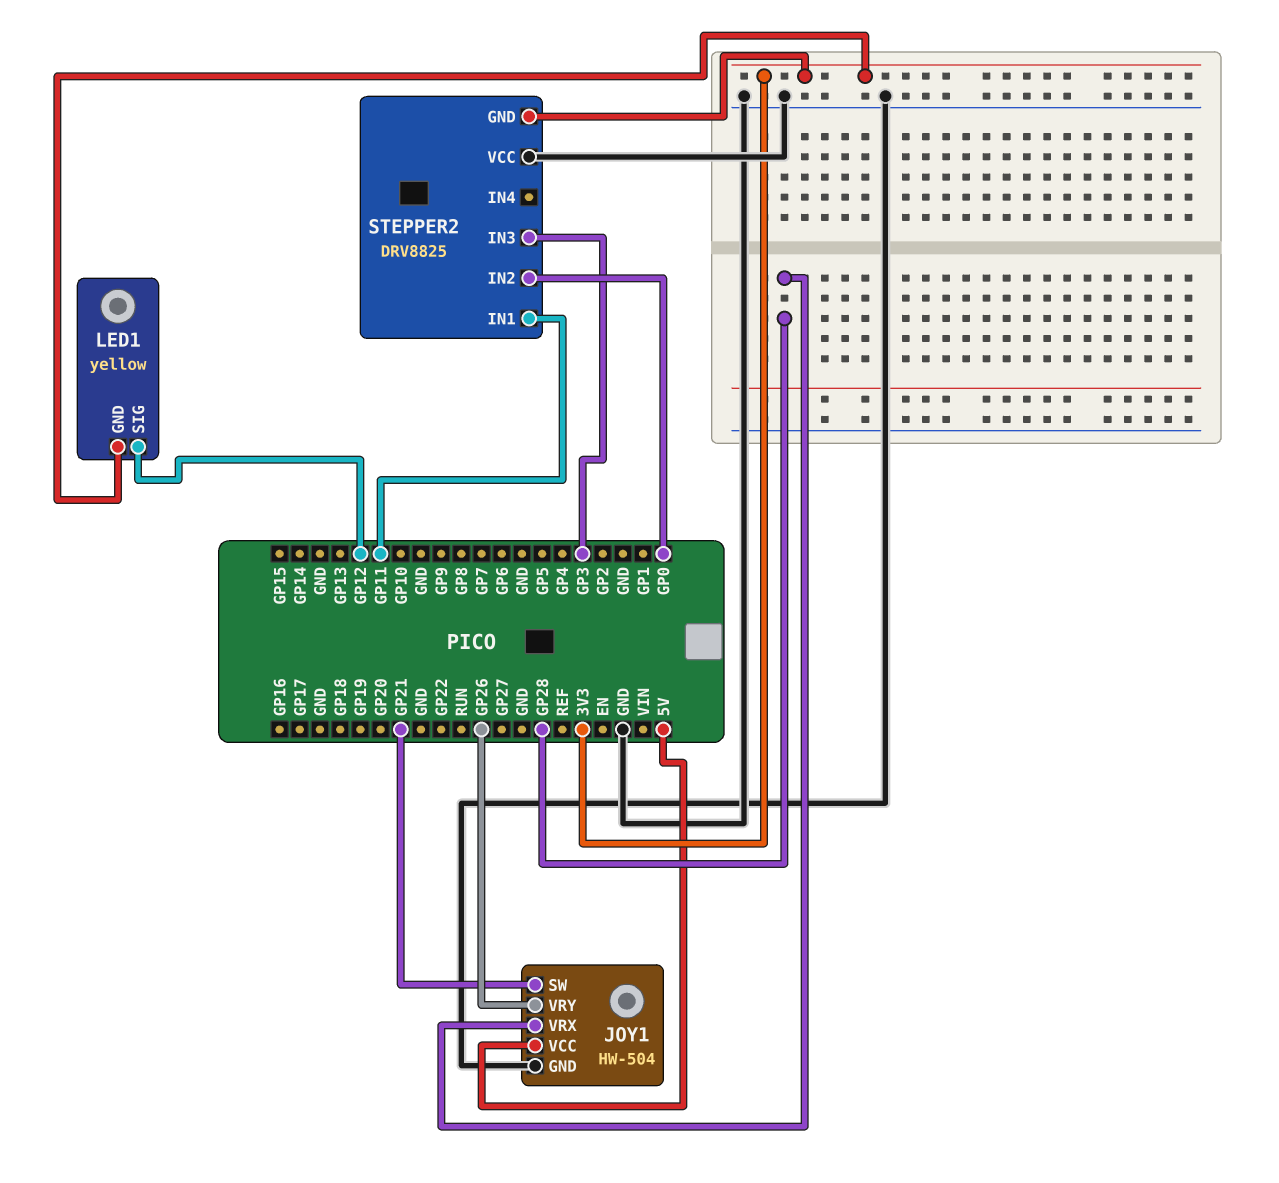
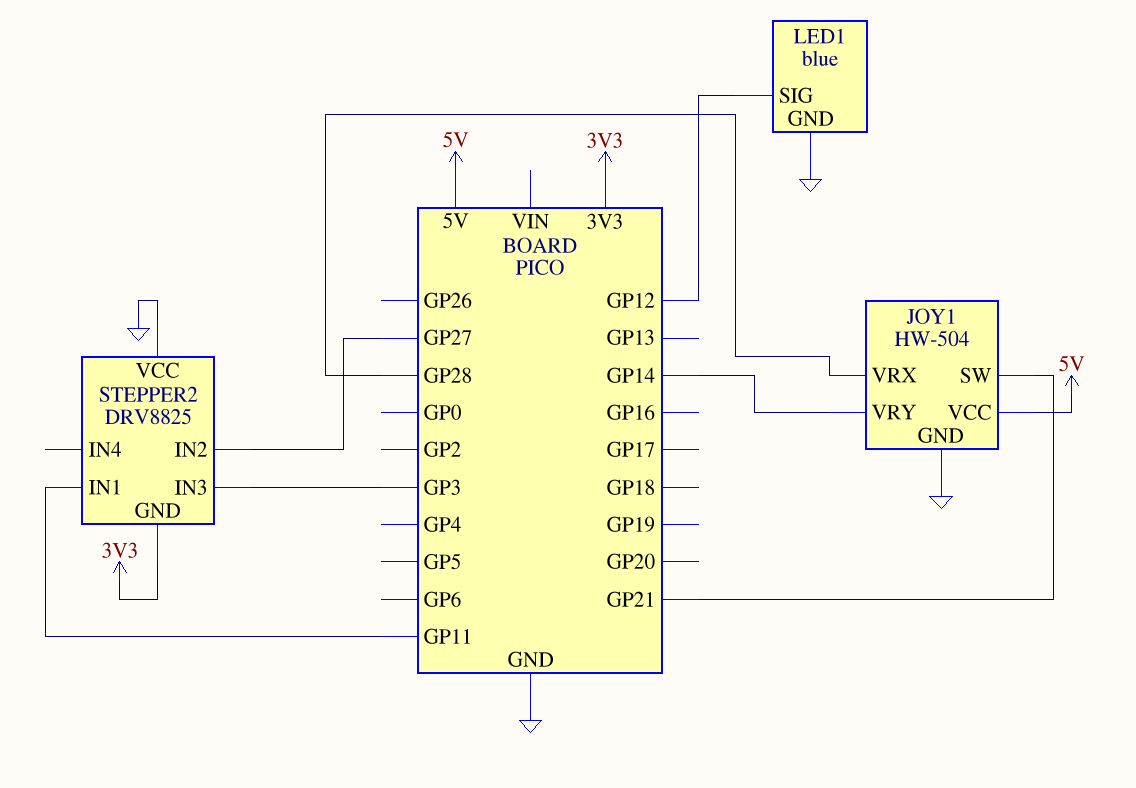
JOY1 pin VRY: GP26 -> GP14
LED1: yellow -> blue
LED1 pin GND: 3V3 -> GND
STEPPER2 pin IN2: GP0 -> GP27

